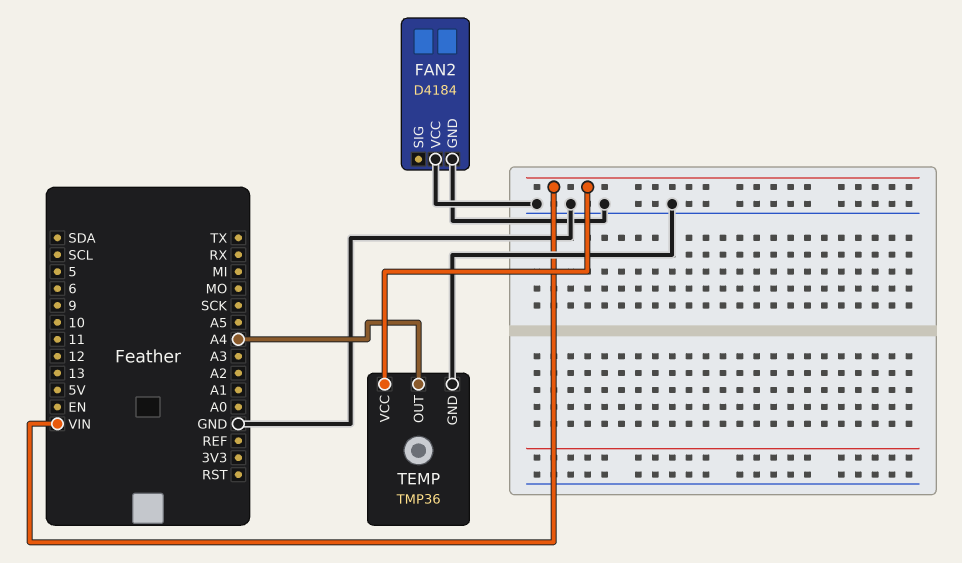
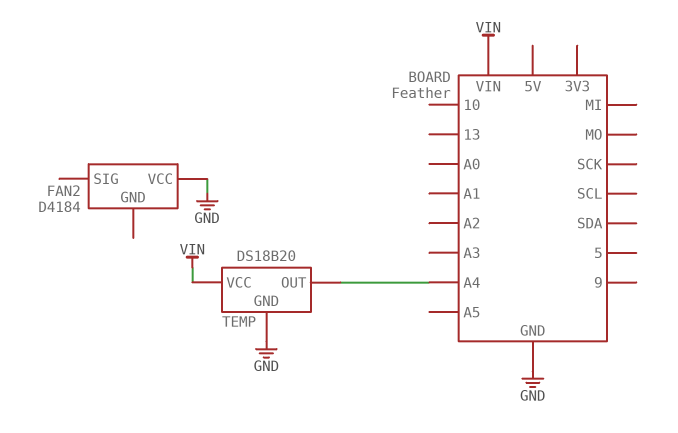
FAN2 pin GND: GND -> none
TEMP: TMP36 -> DS18B20

